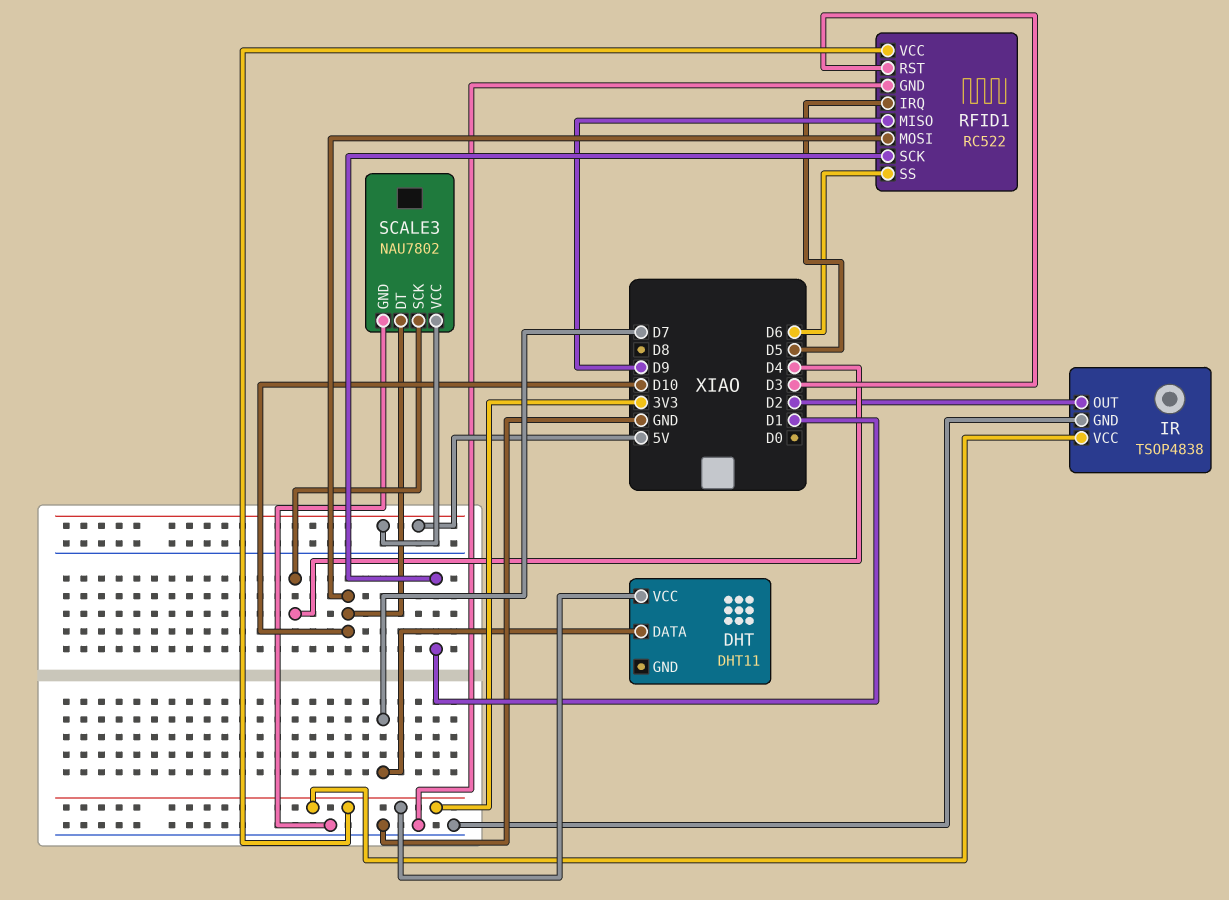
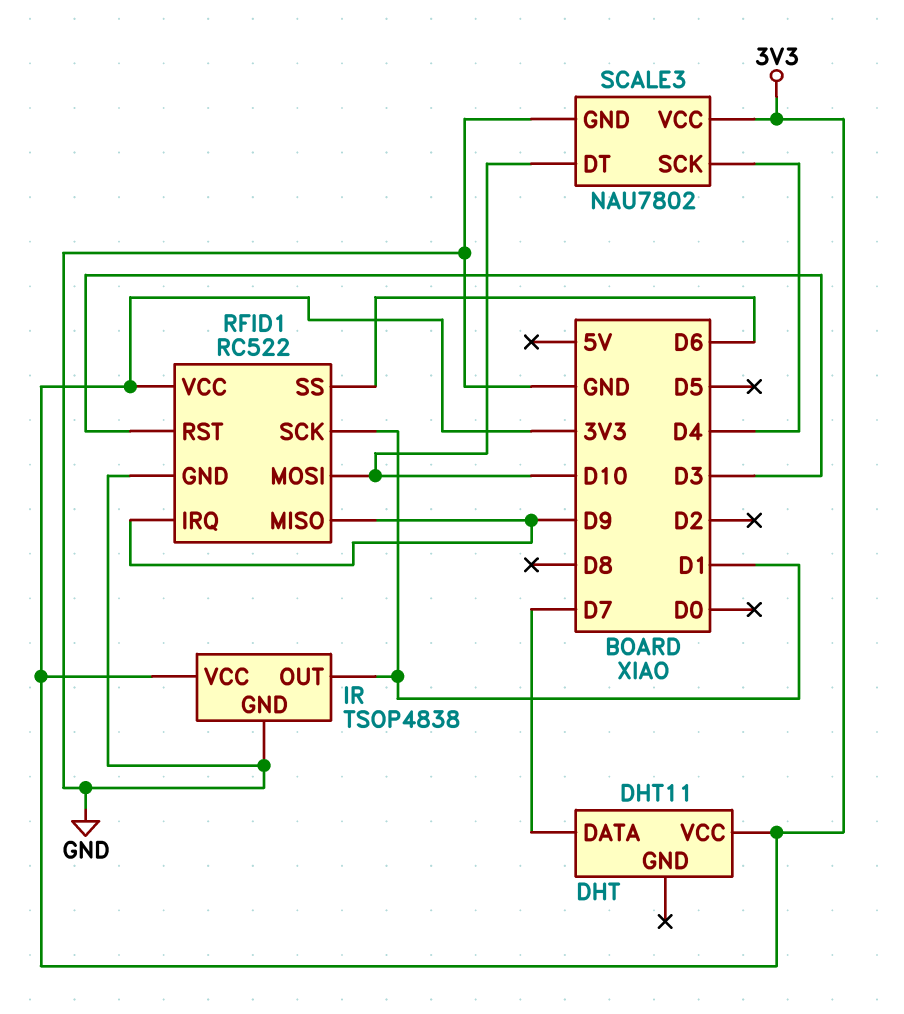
IR pin OUT: D2 -> D1
RFID1 pin IRQ: D5 -> D9
SCALE3 pin VCC: 5V -> 3V3

